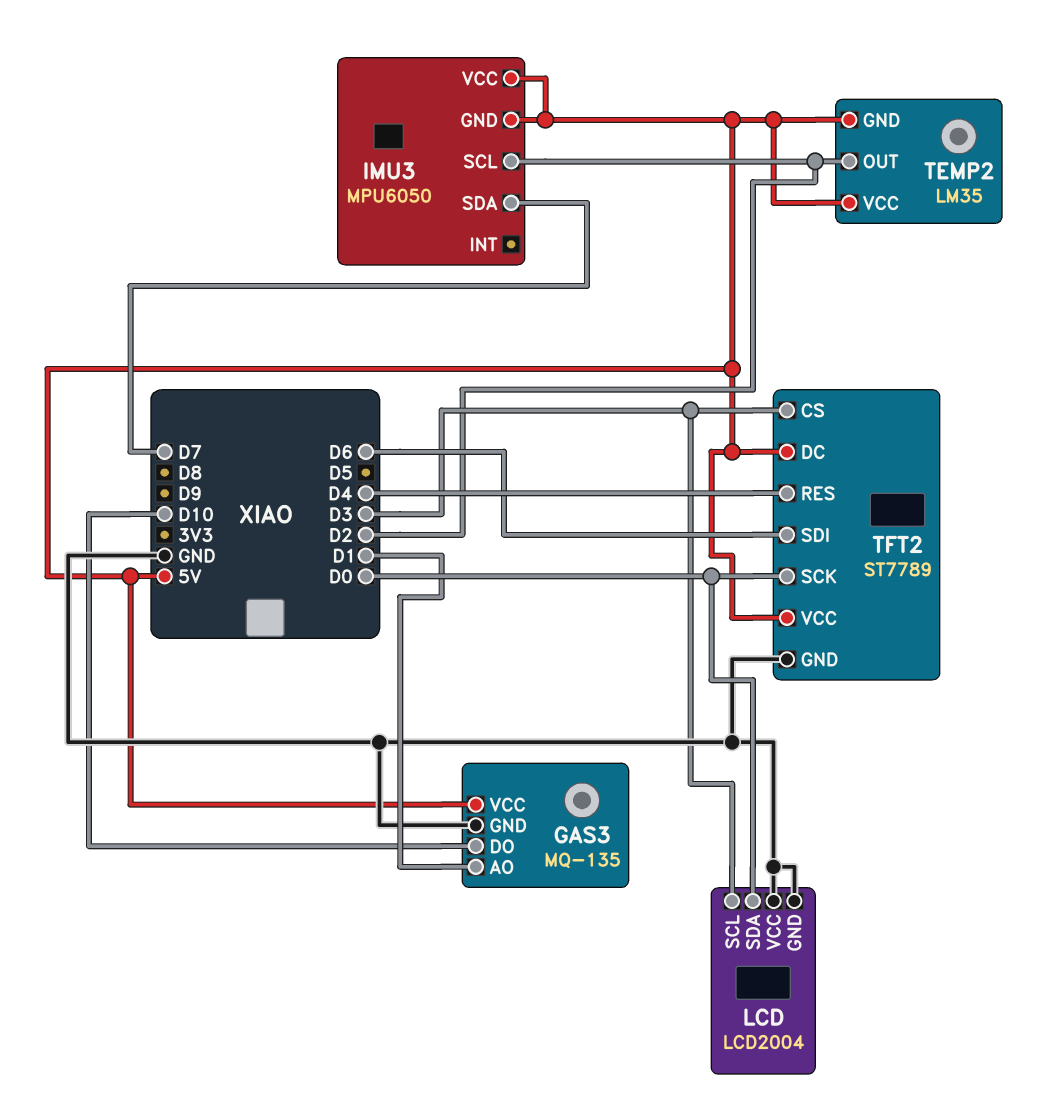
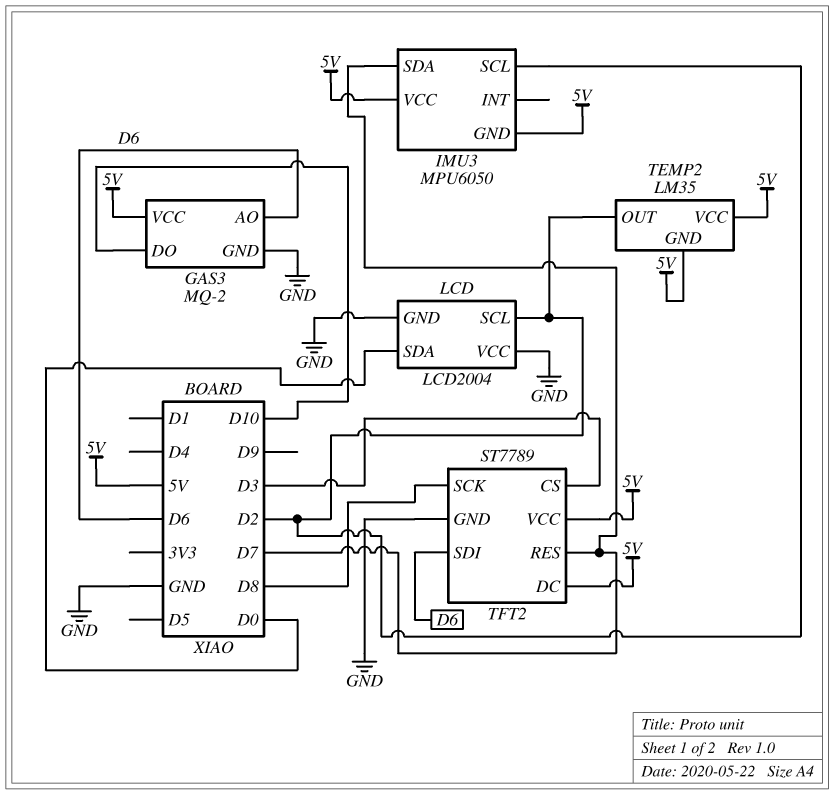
GAS3: MQ-135 -> MQ-2
GAS3 pin AO: D1 -> D6
LCD pin SCL: D3 -> D2
TFT2 pin RES: D4 -> D7
TFT2 pin SCK: D0 -> D8

